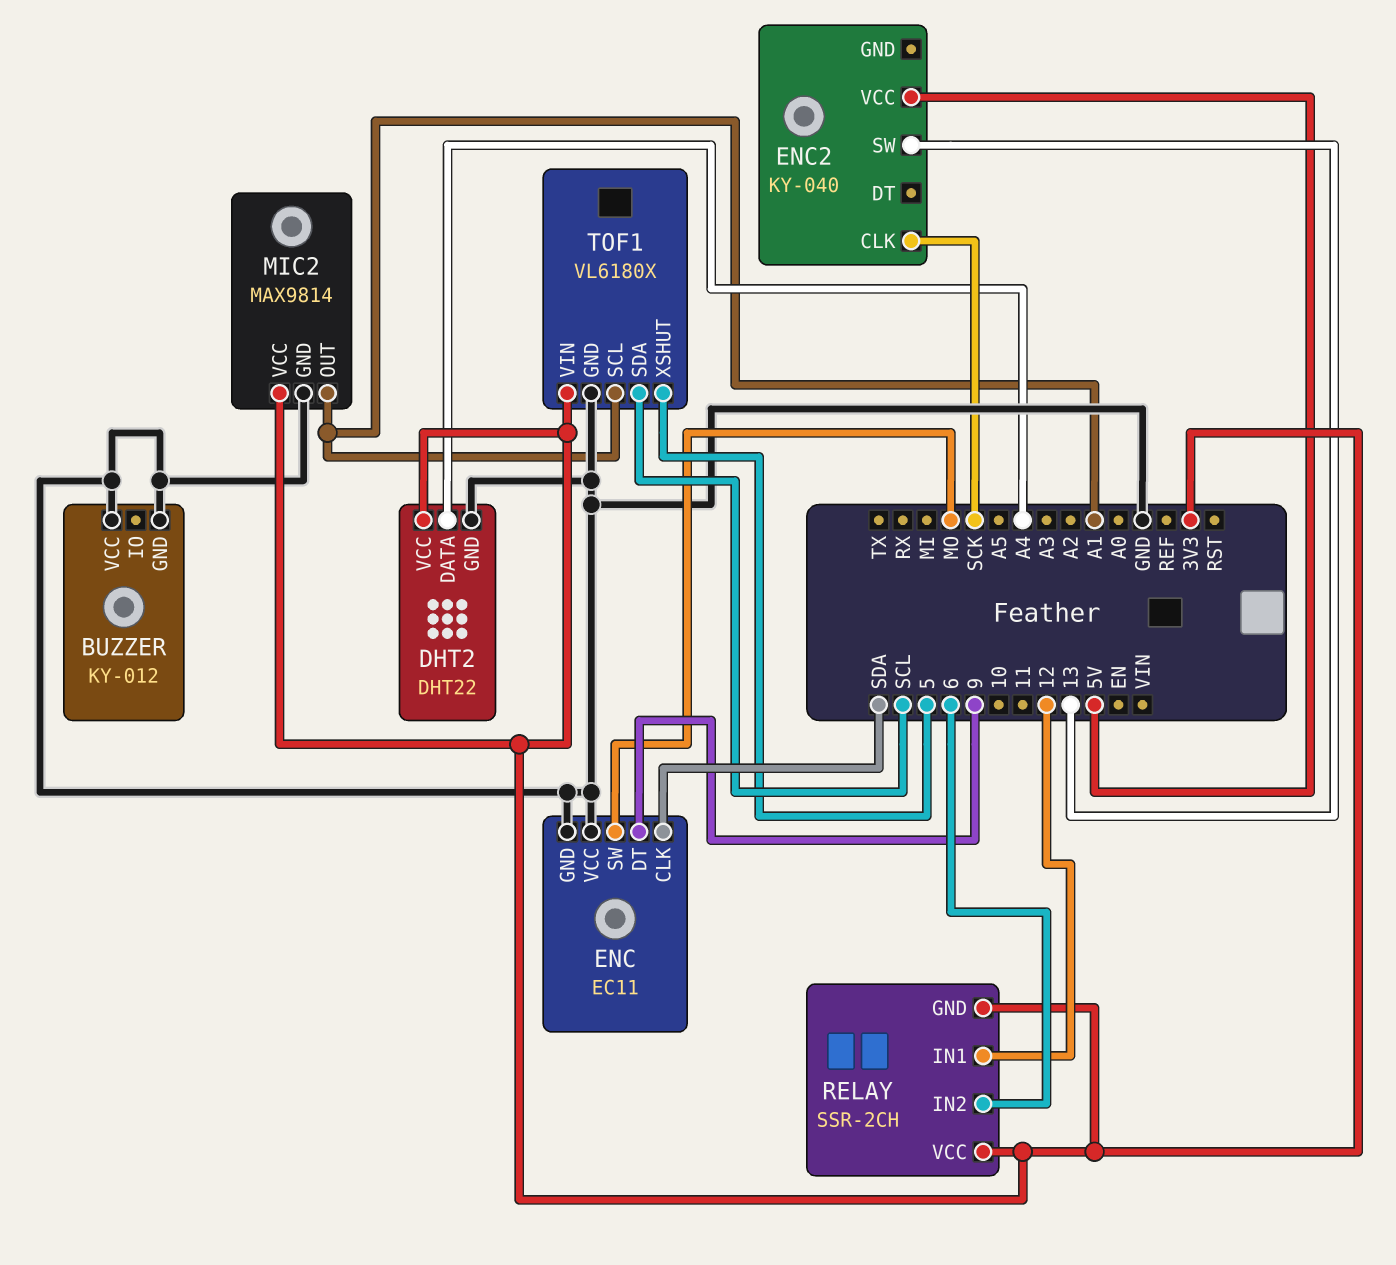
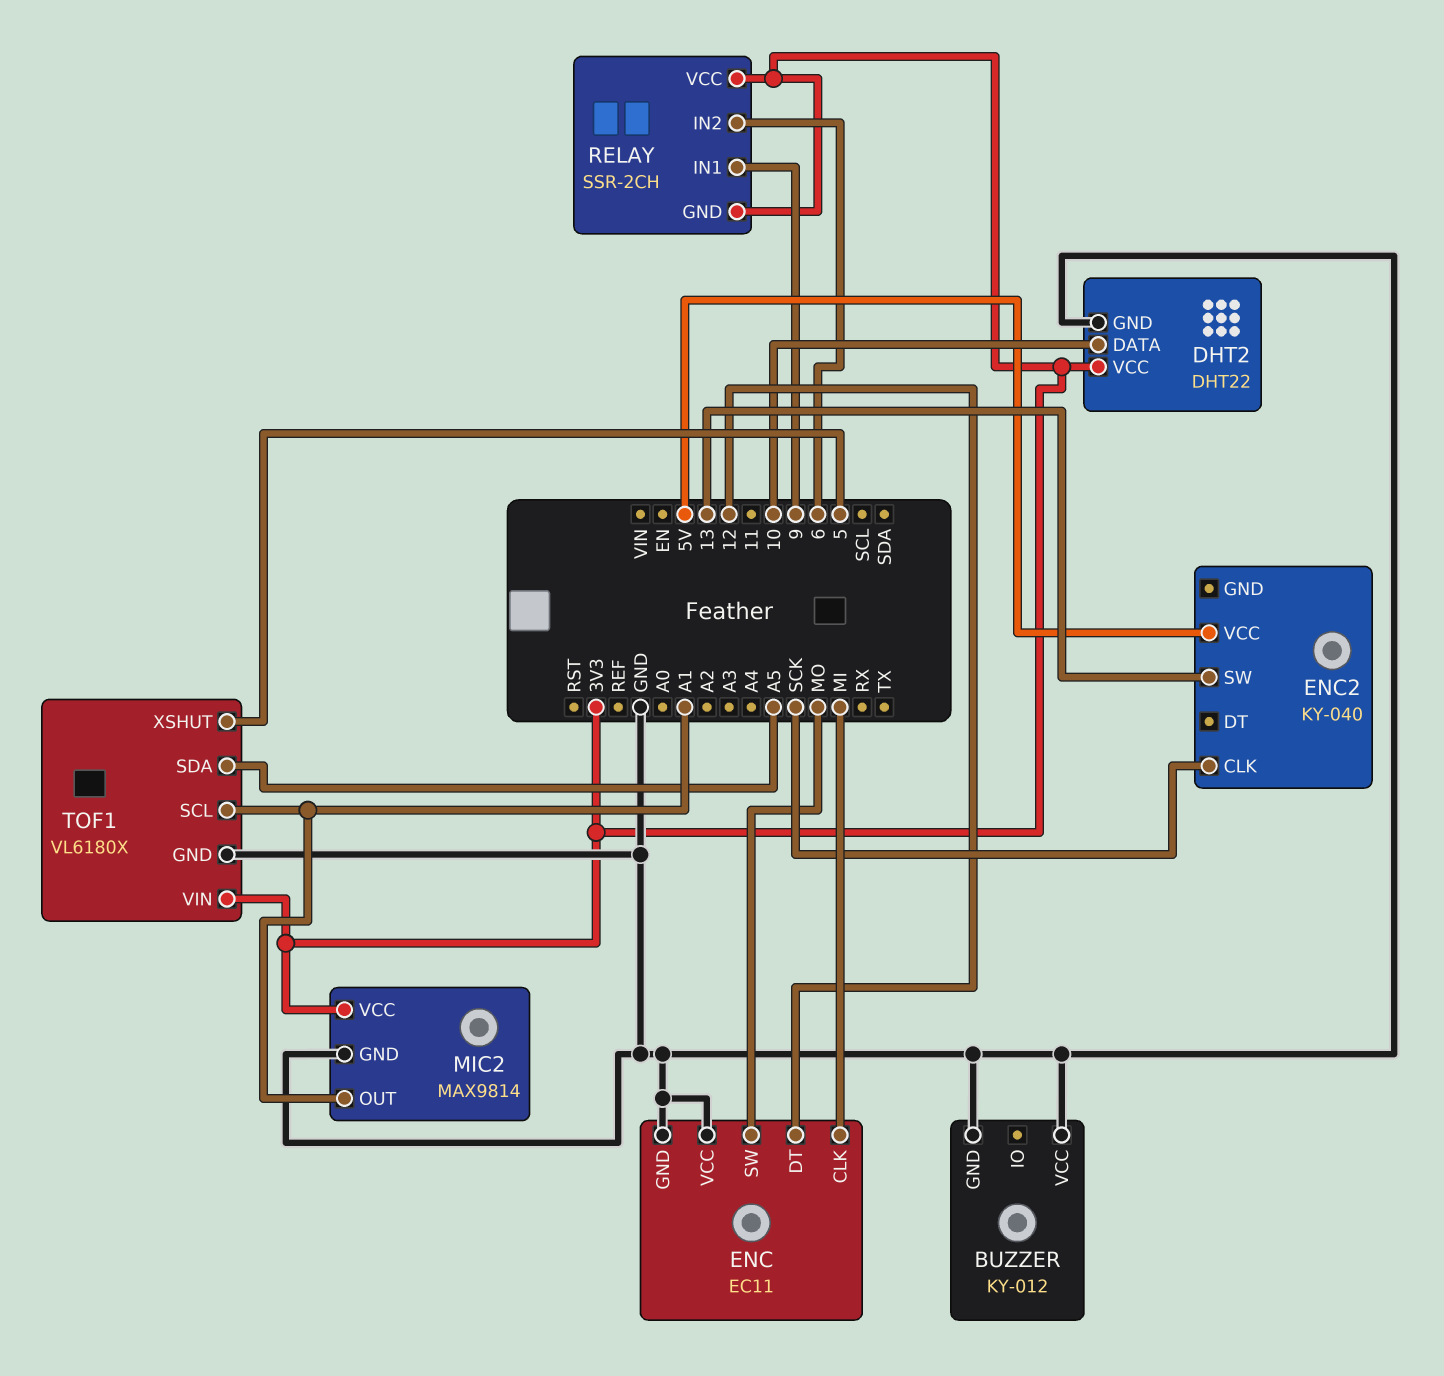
DHT2 pin DATA: A4 -> 10
ENC pin CLK: SDA -> MI
ENC pin DT: 9 -> 12
RELAY pin IN1: 12 -> 9
TOF1 pin SDA: SCL -> A5

